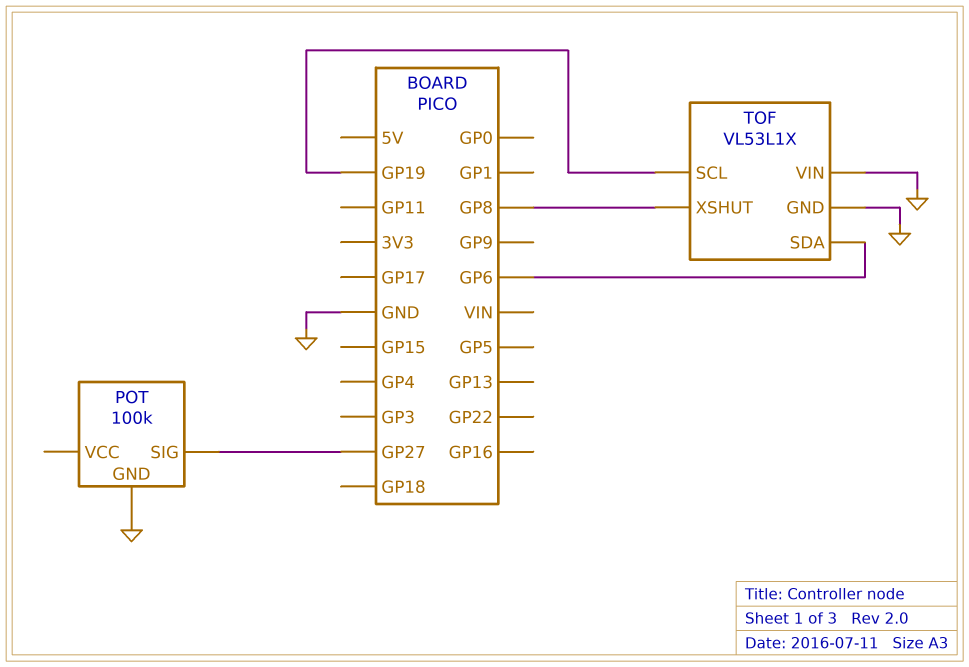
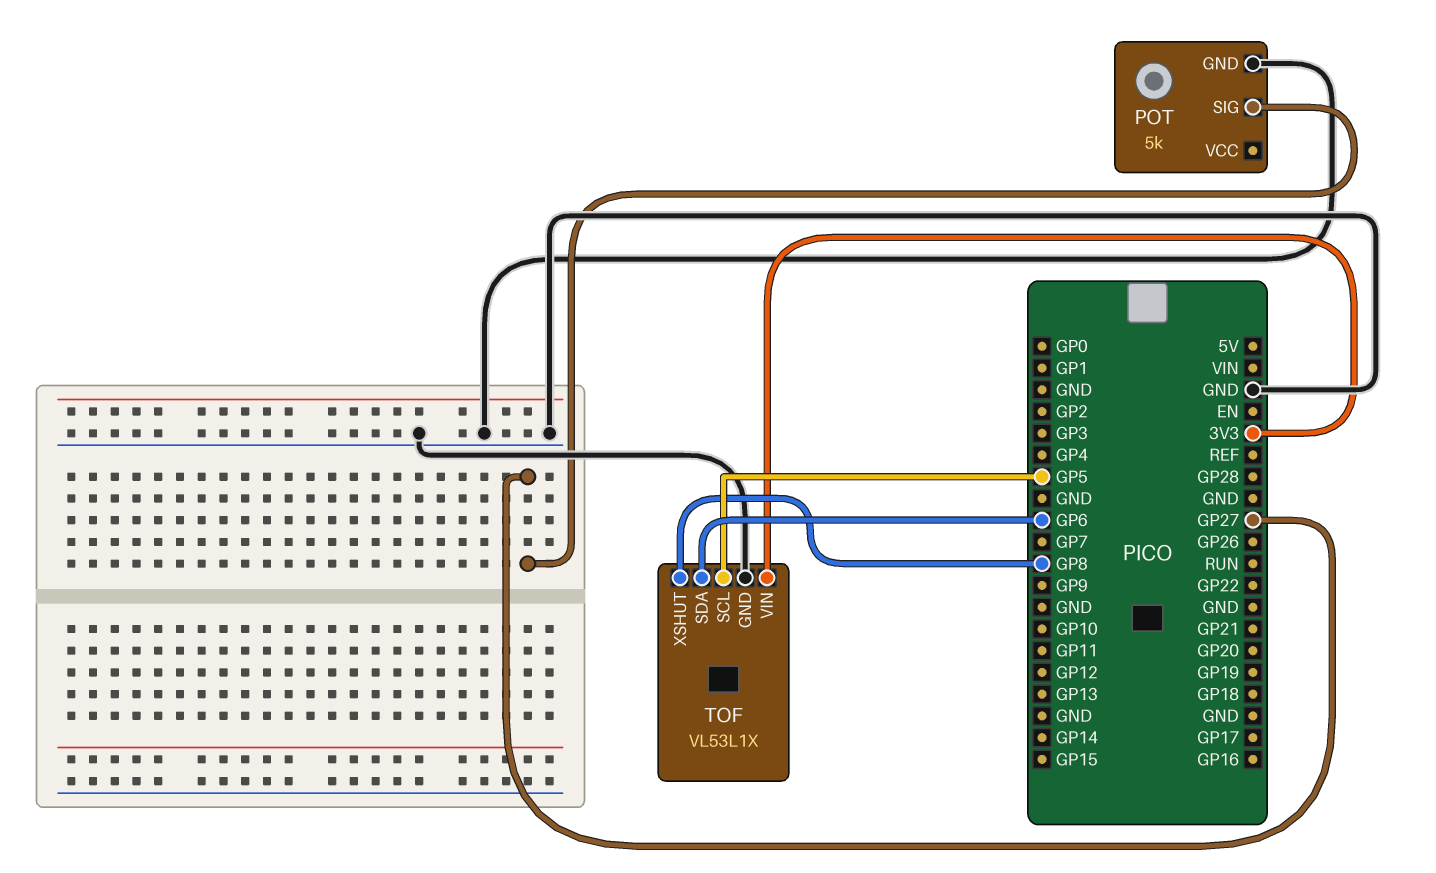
POT: 100k -> 5k
TOF pin SCL: GP19 -> GP5
TOF pin VIN: GND -> 3V3

